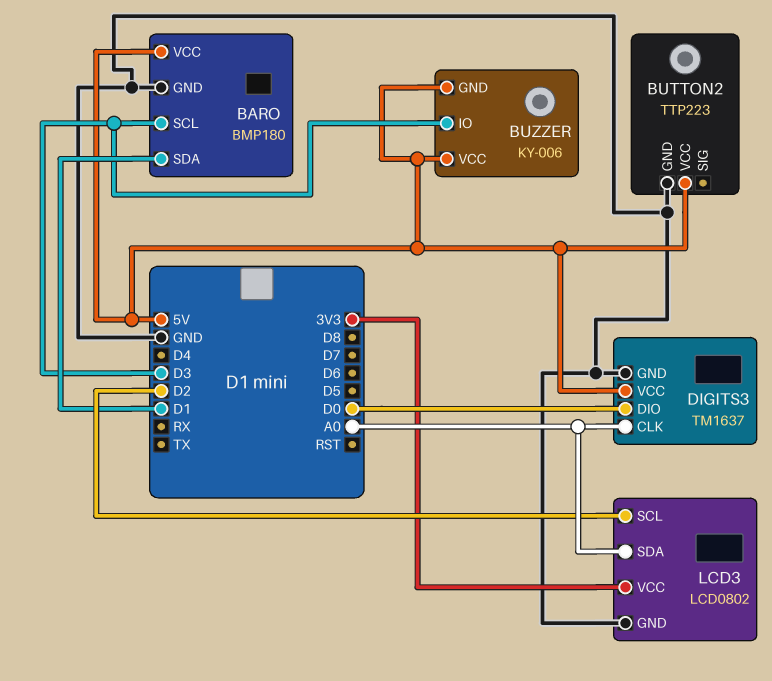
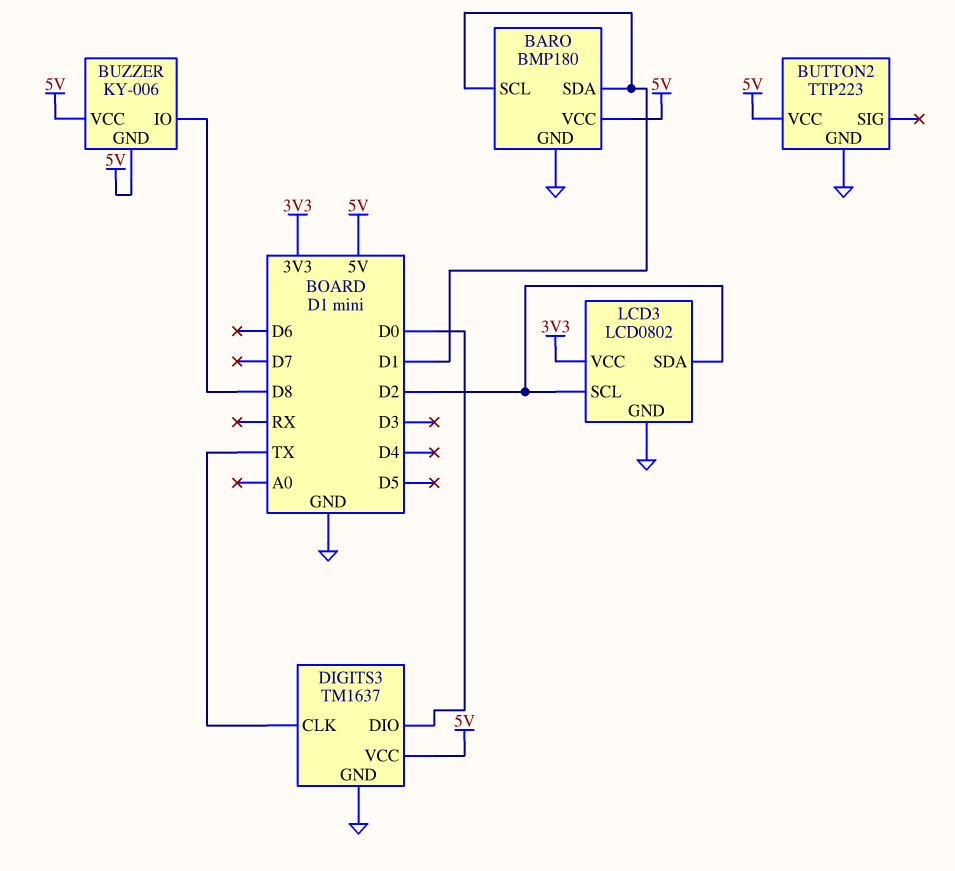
BARO pin SCL: D3 -> D1
BUZZER pin IO: D3 -> D8
DIGITS3 pin CLK: A0 -> TX
LCD3 pin SDA: A0 -> D2

